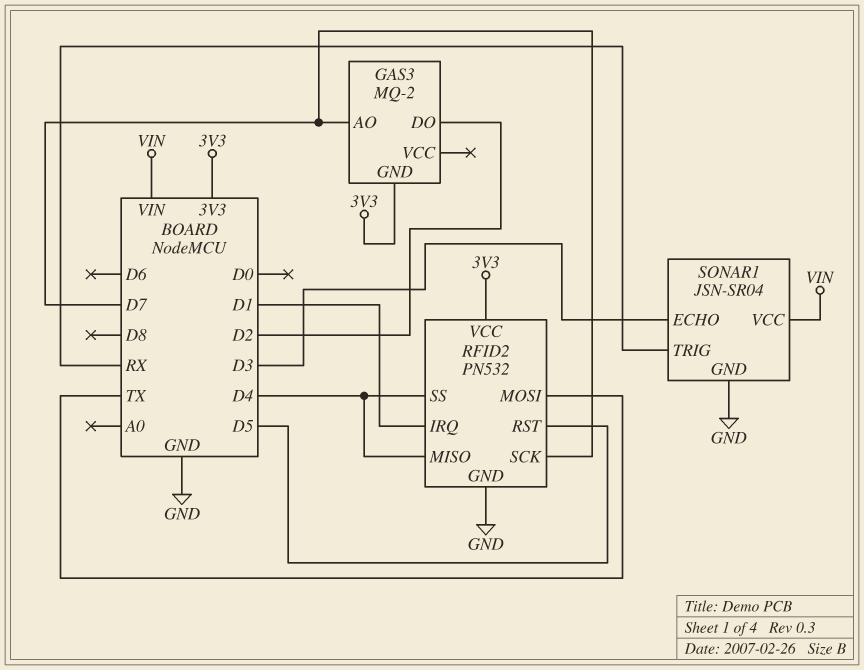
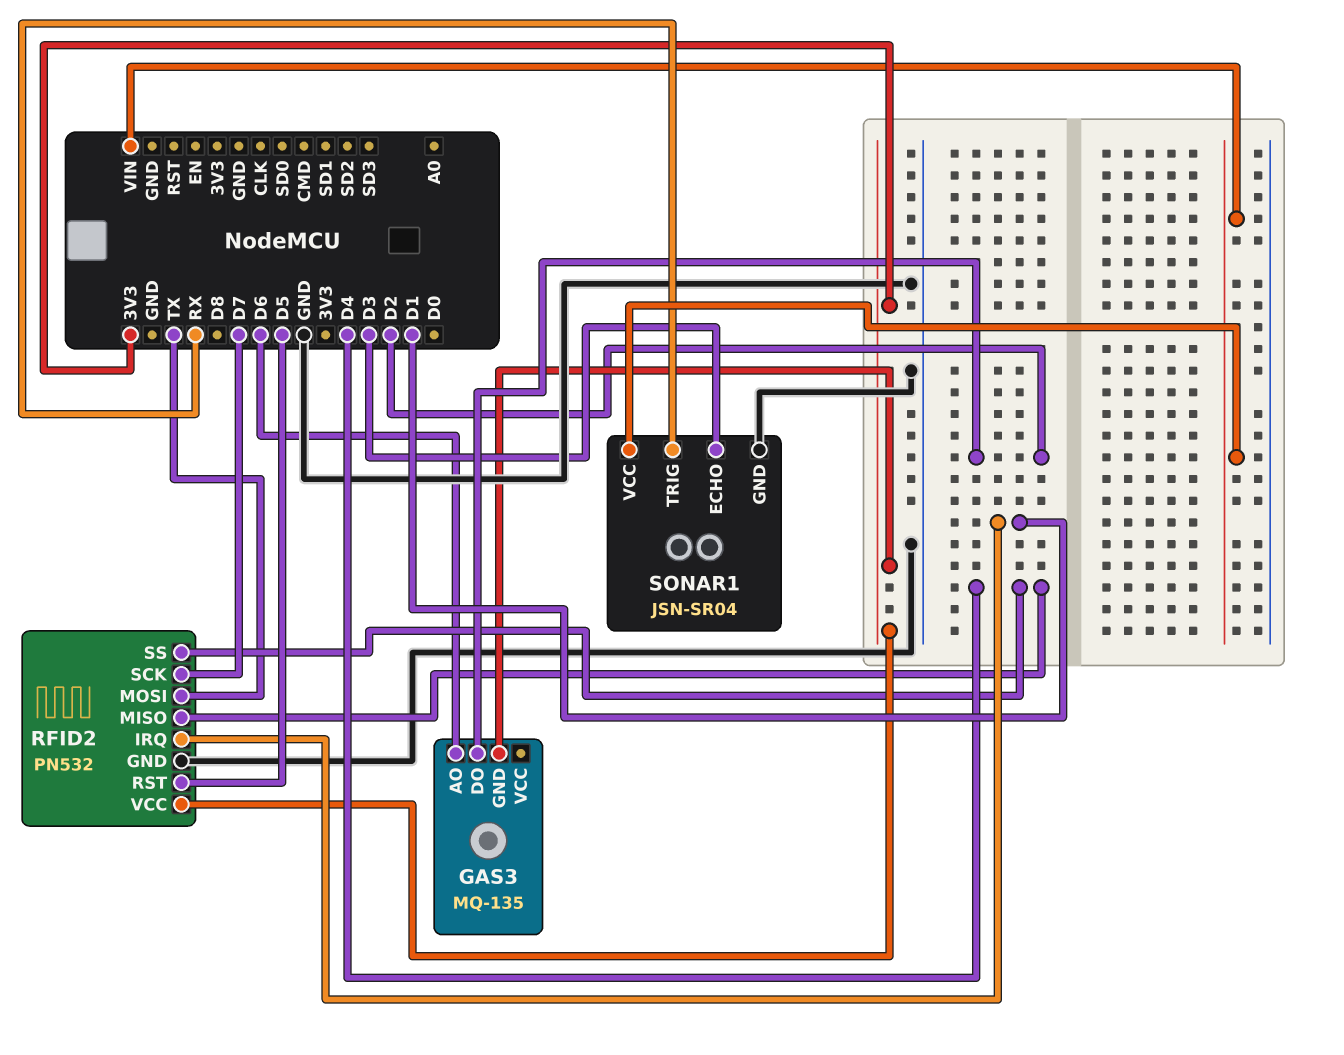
GAS3: MQ-2 -> MQ-135
GAS3 pin AO: D7 -> D6

